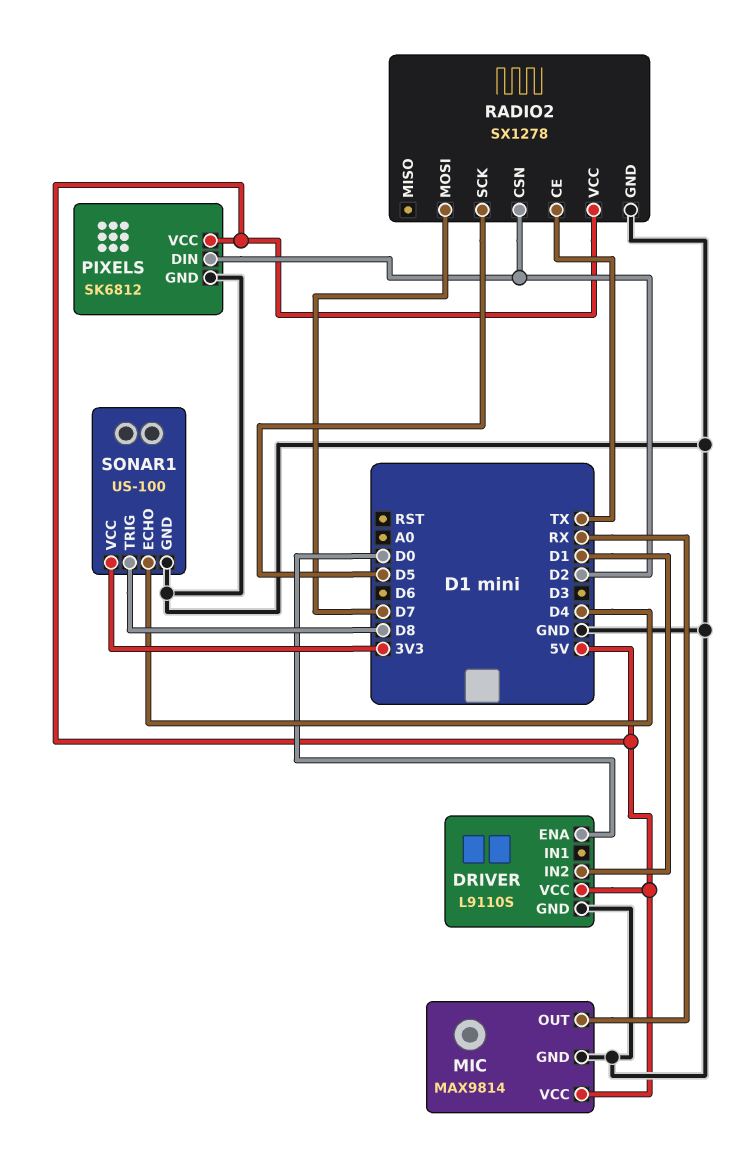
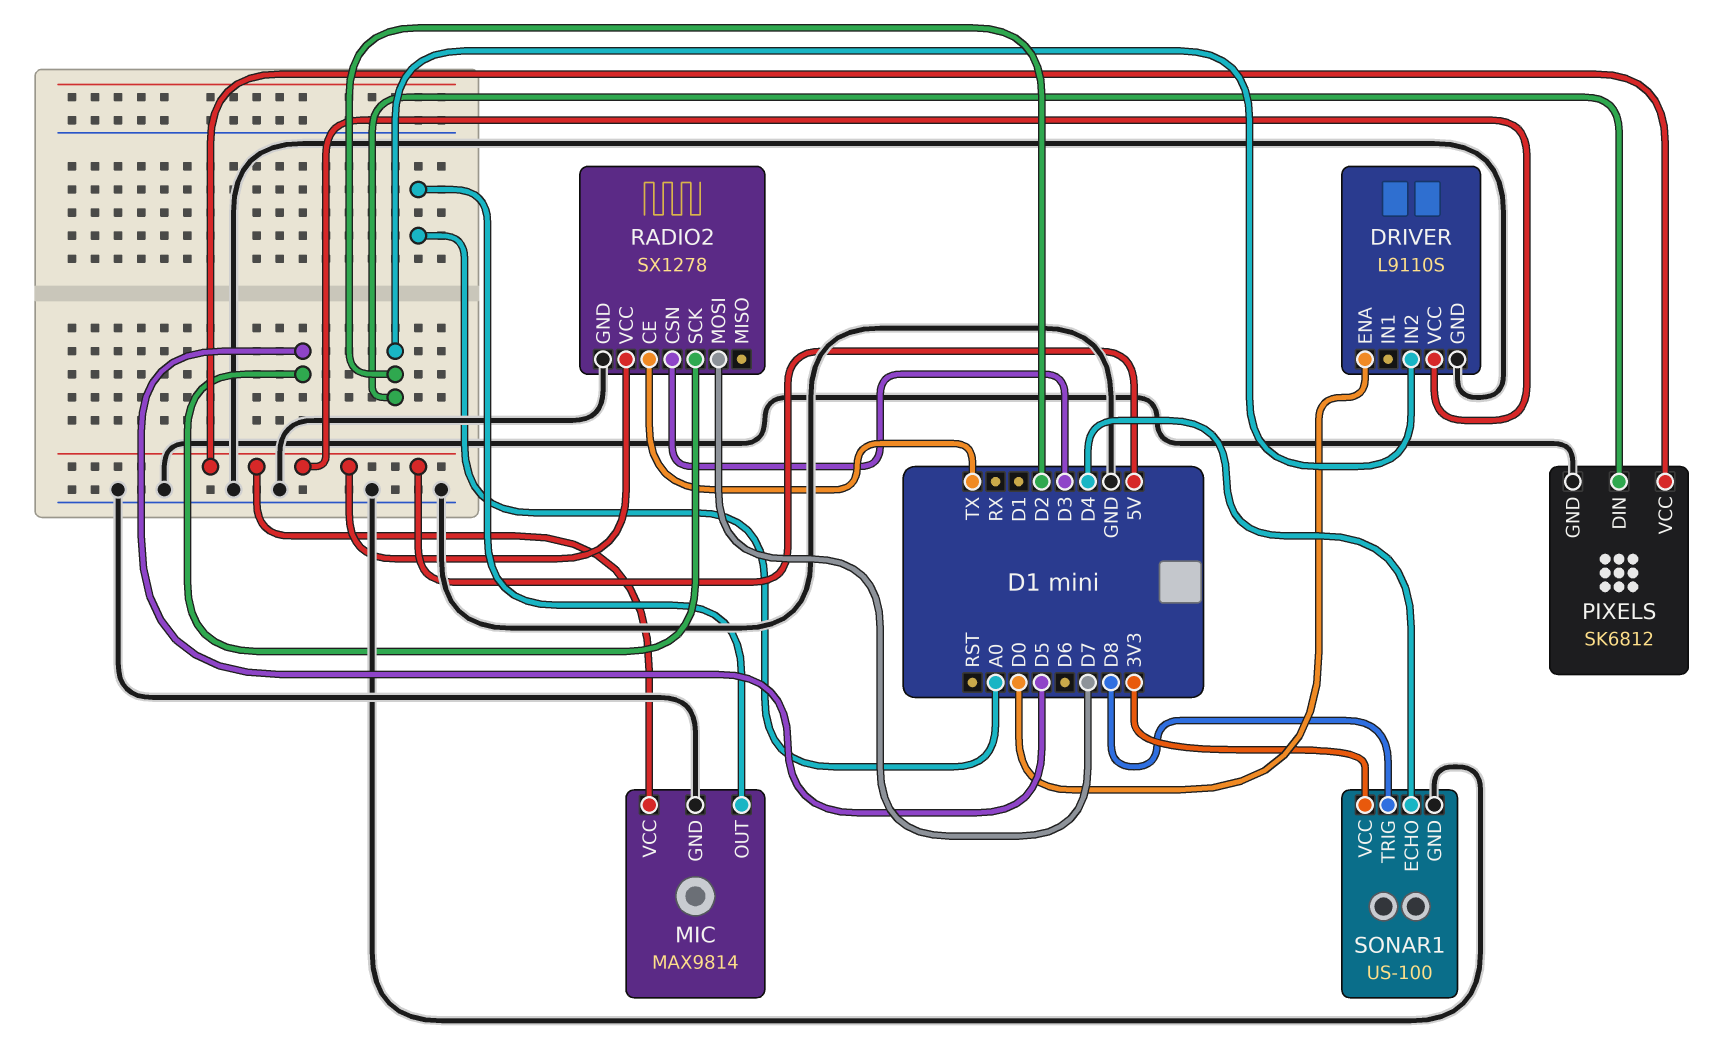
DRIVER pin IN2: D1 -> D2
MIC pin OUT: RX -> A0
RADIO2 pin CSN: D2 -> D3

